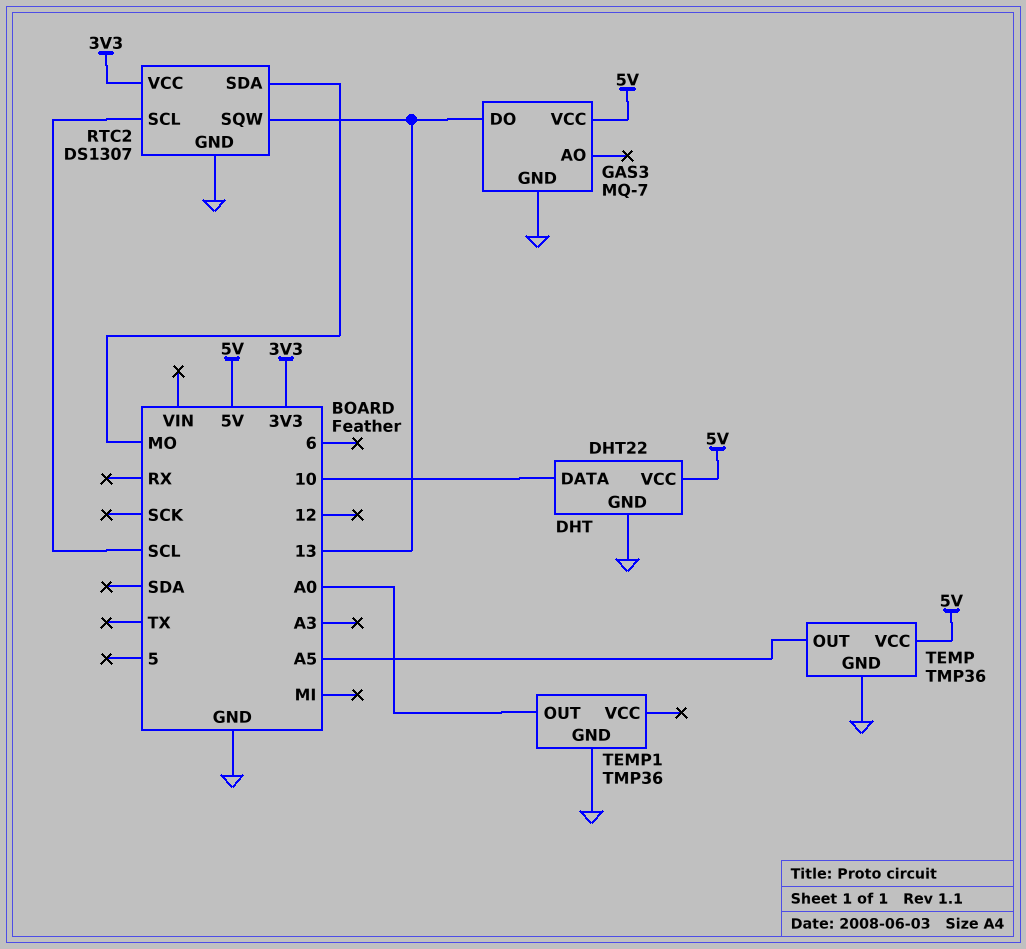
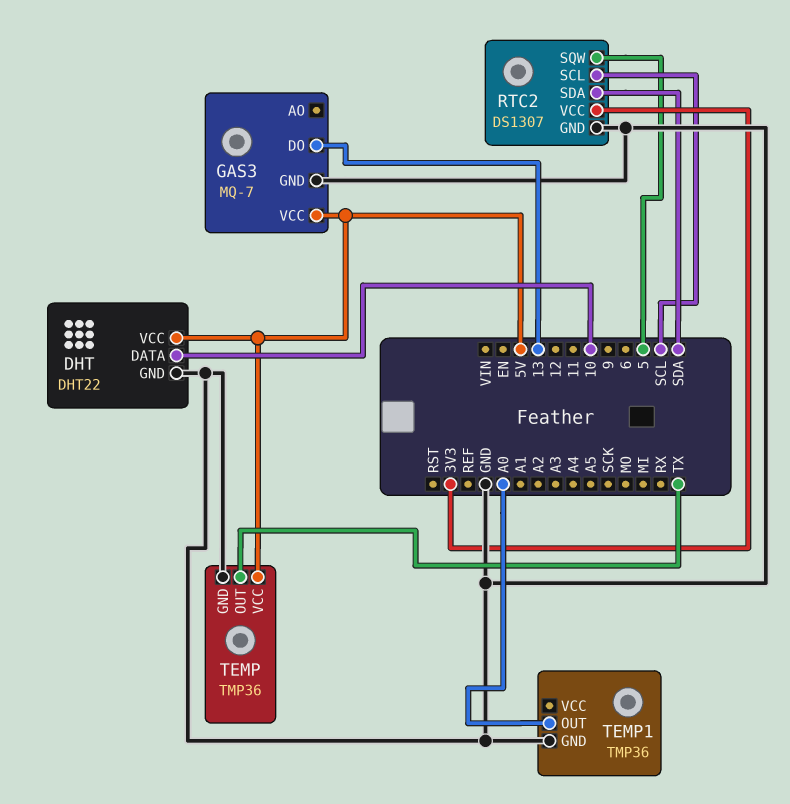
RTC2 pin SDA: MO -> SDA
RTC2 pin SQW: 13 -> 5
TEMP pin OUT: A5 -> TX

